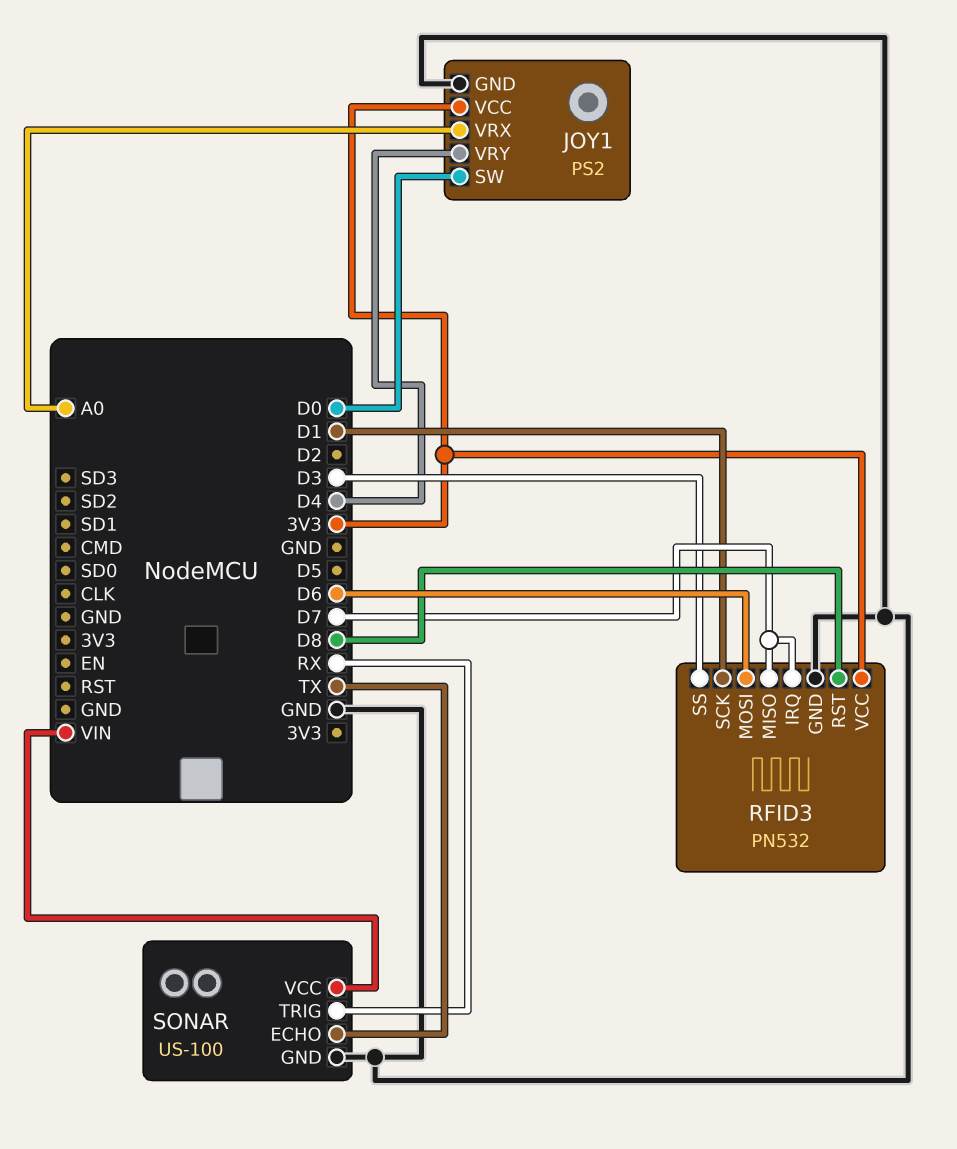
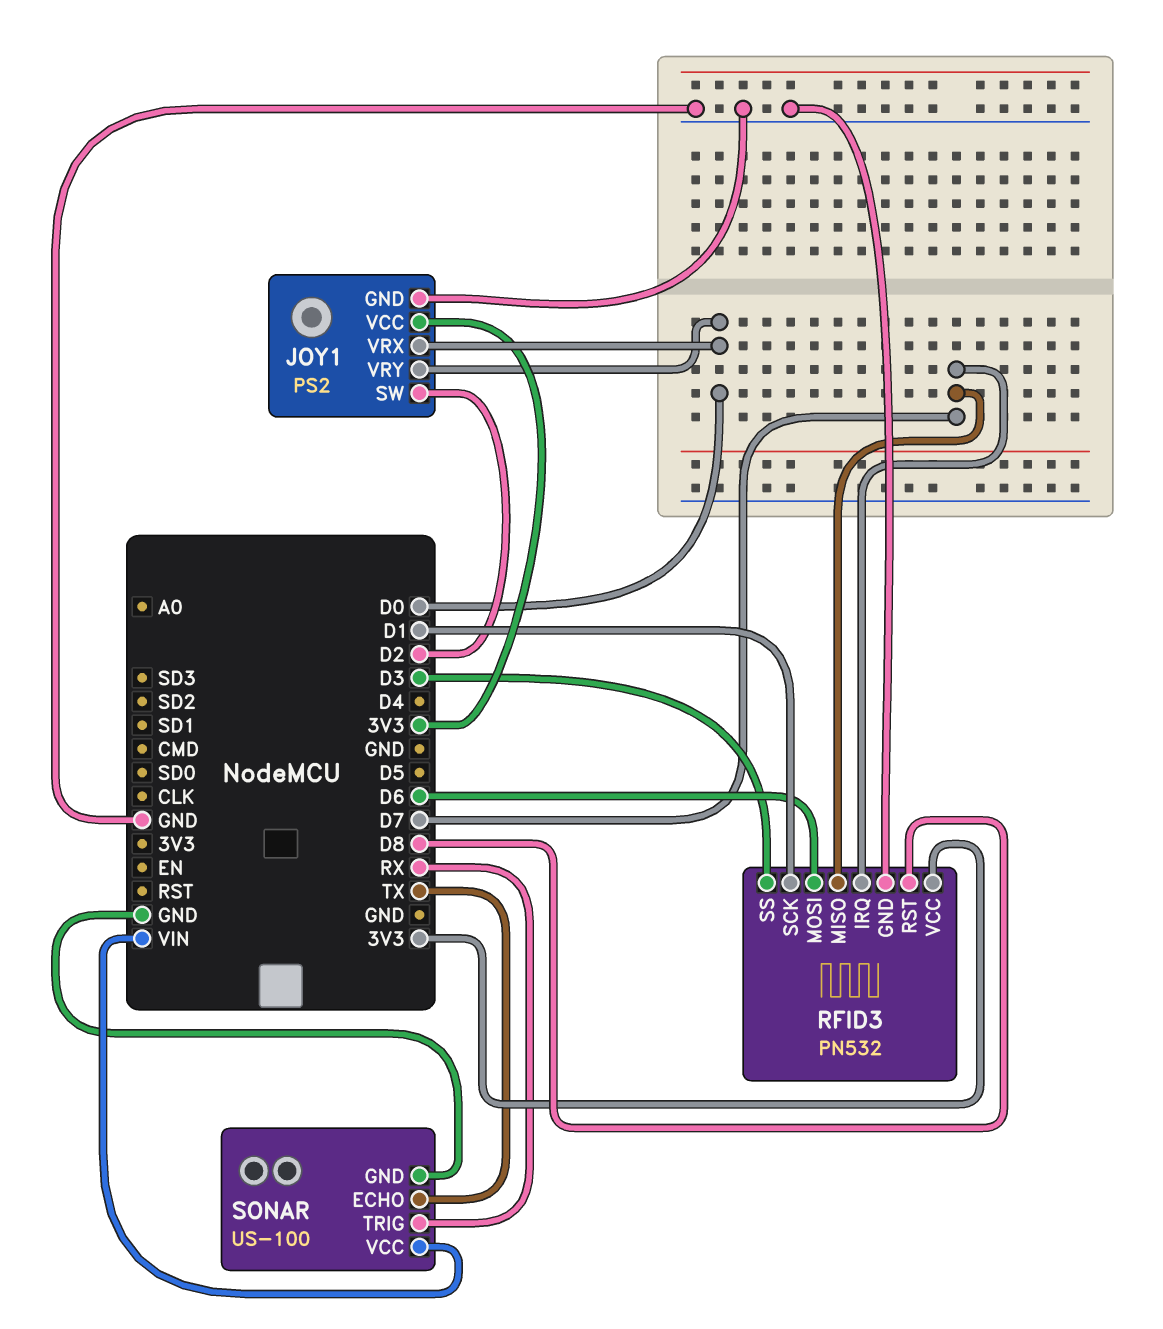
JOY1 pin SW: D0 -> D2
JOY1 pin VRX: A0 -> D0
JOY1 pin VRY: D4 -> D0

